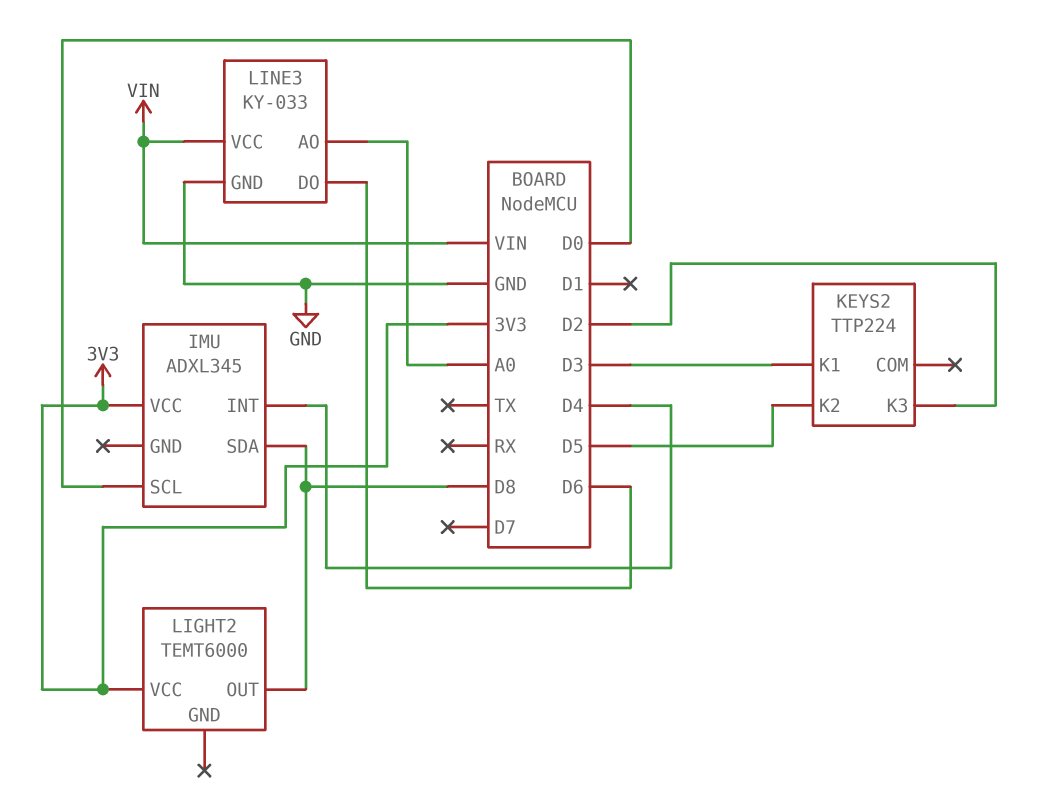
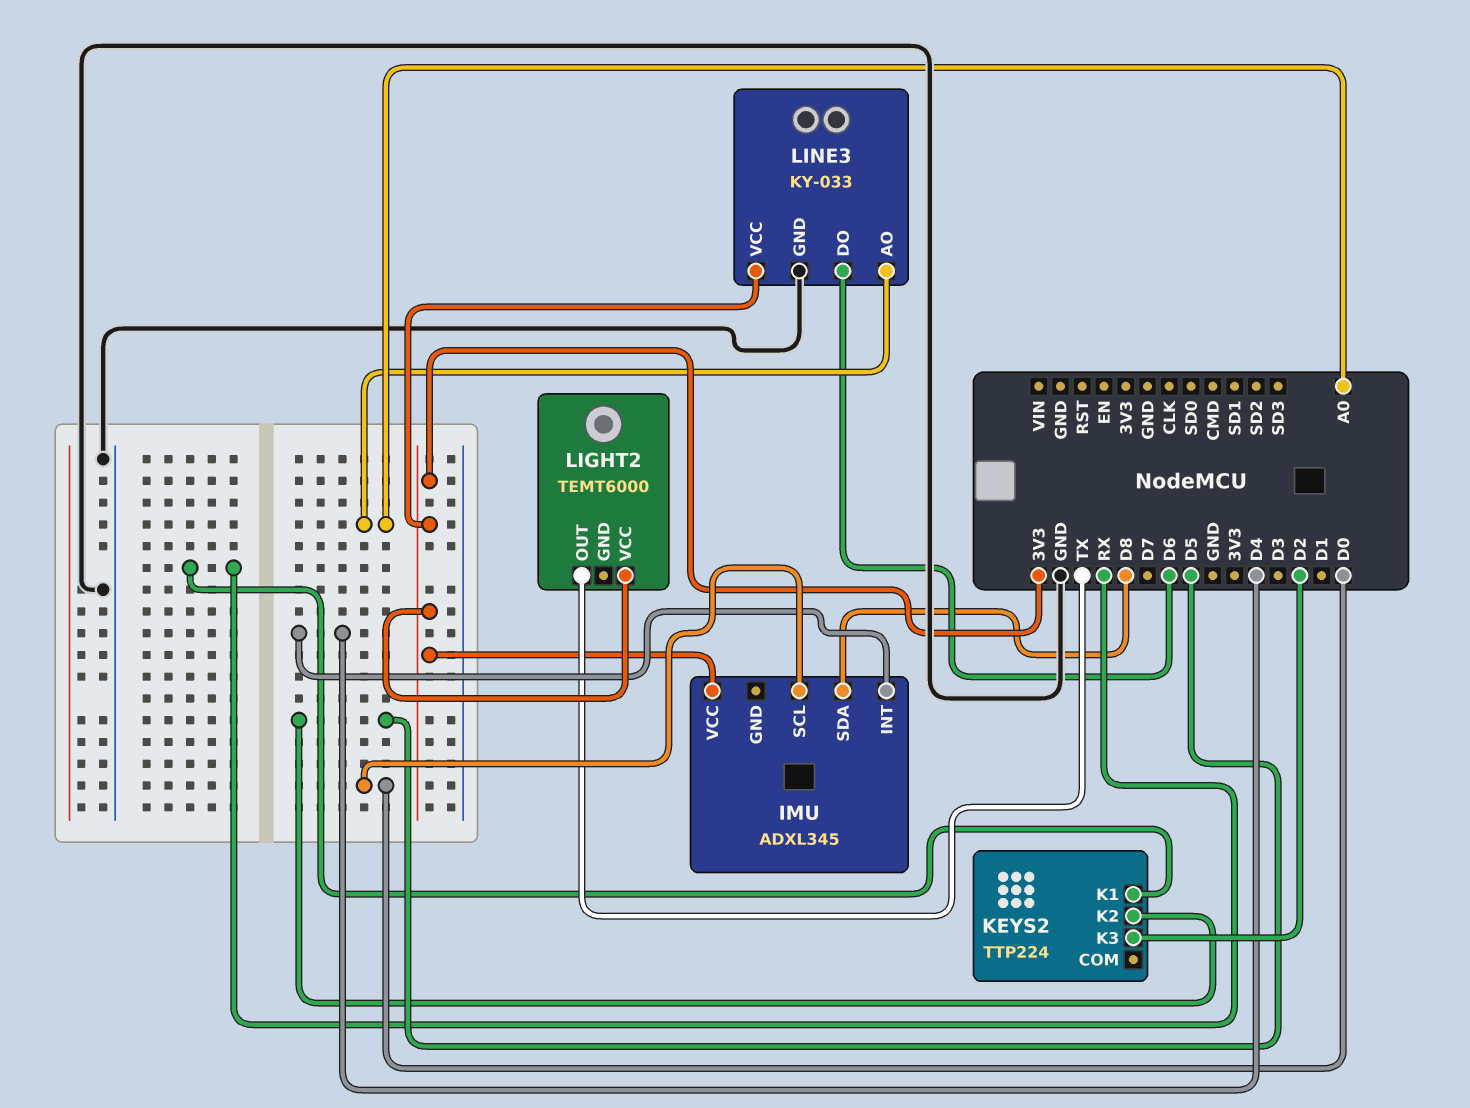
KEYS2 pin K1: D3 -> RX
LIGHT2 pin OUT: D8 -> TX
LINE3 pin VCC: VIN -> 3V3

